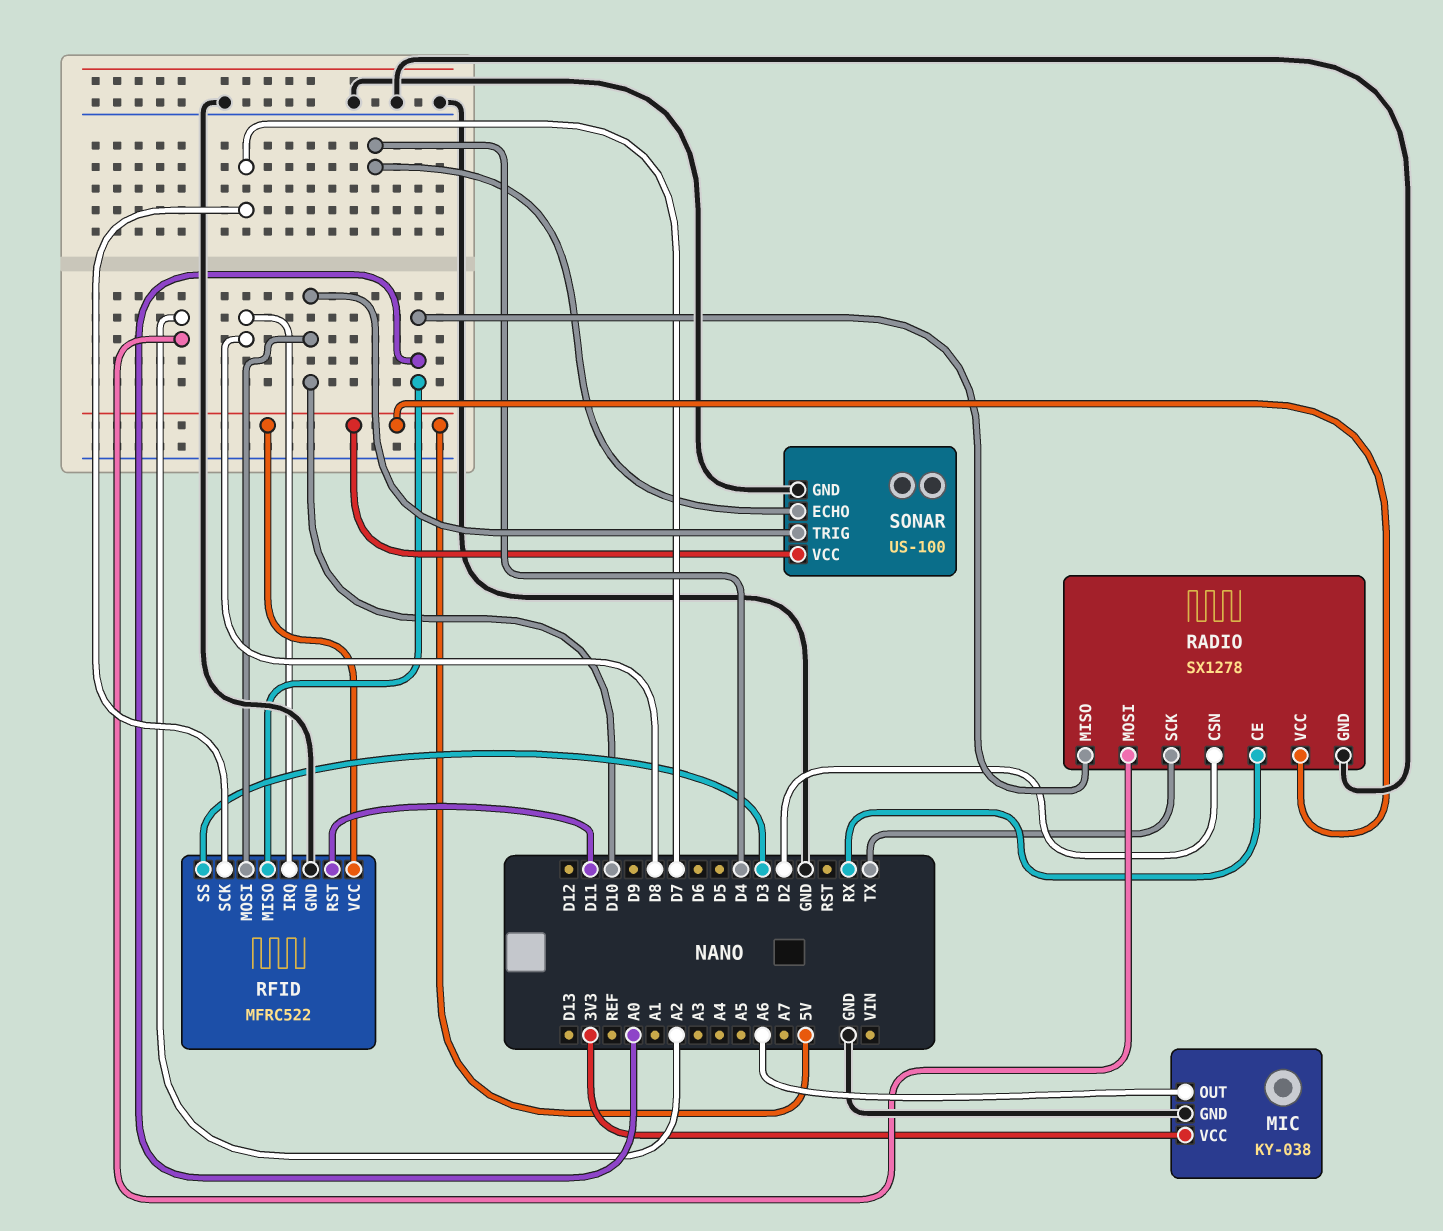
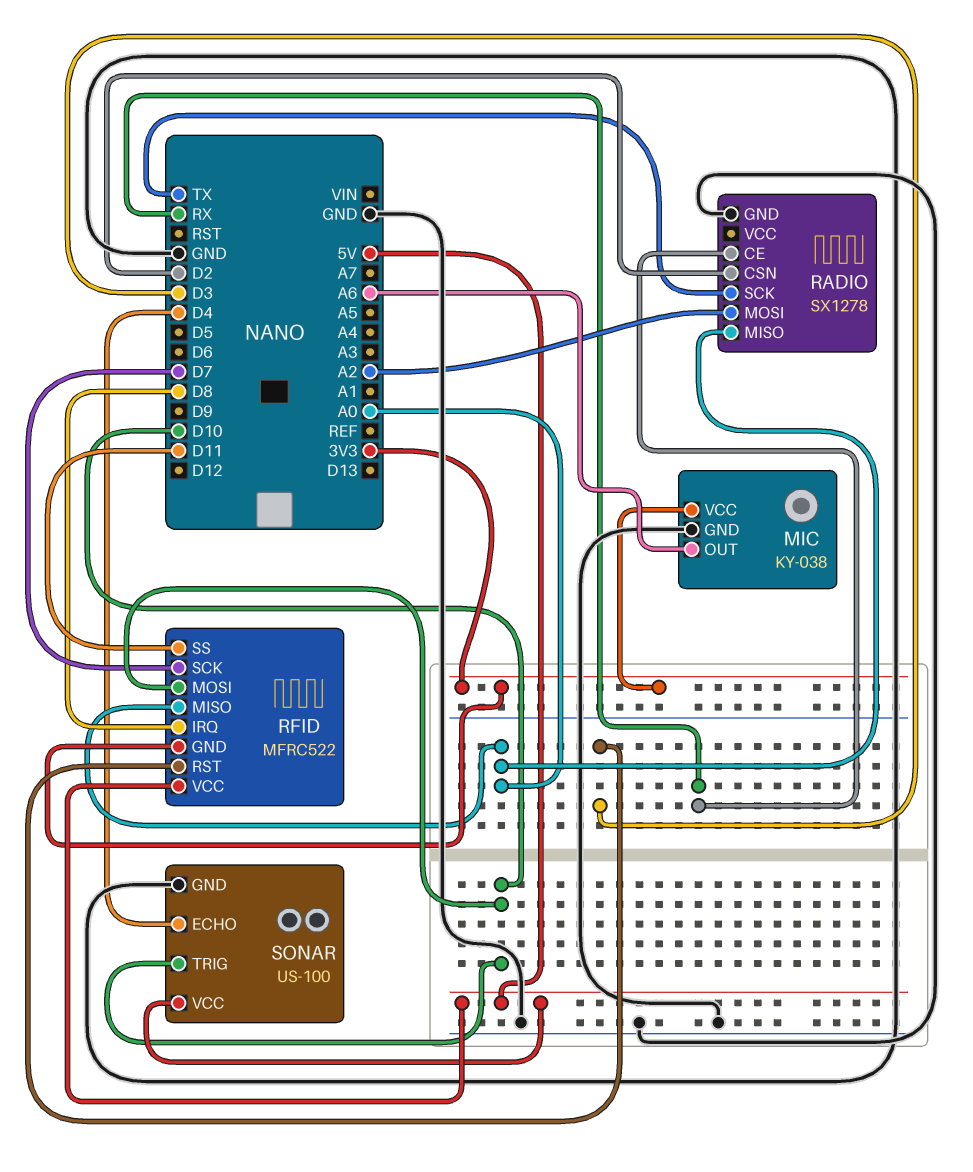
RADIO pin VCC: 5V -> none
RFID pin GND: GND -> 3V3
RFID pin RST: D11 -> D3
RFID pin SS: D3 -> D11

